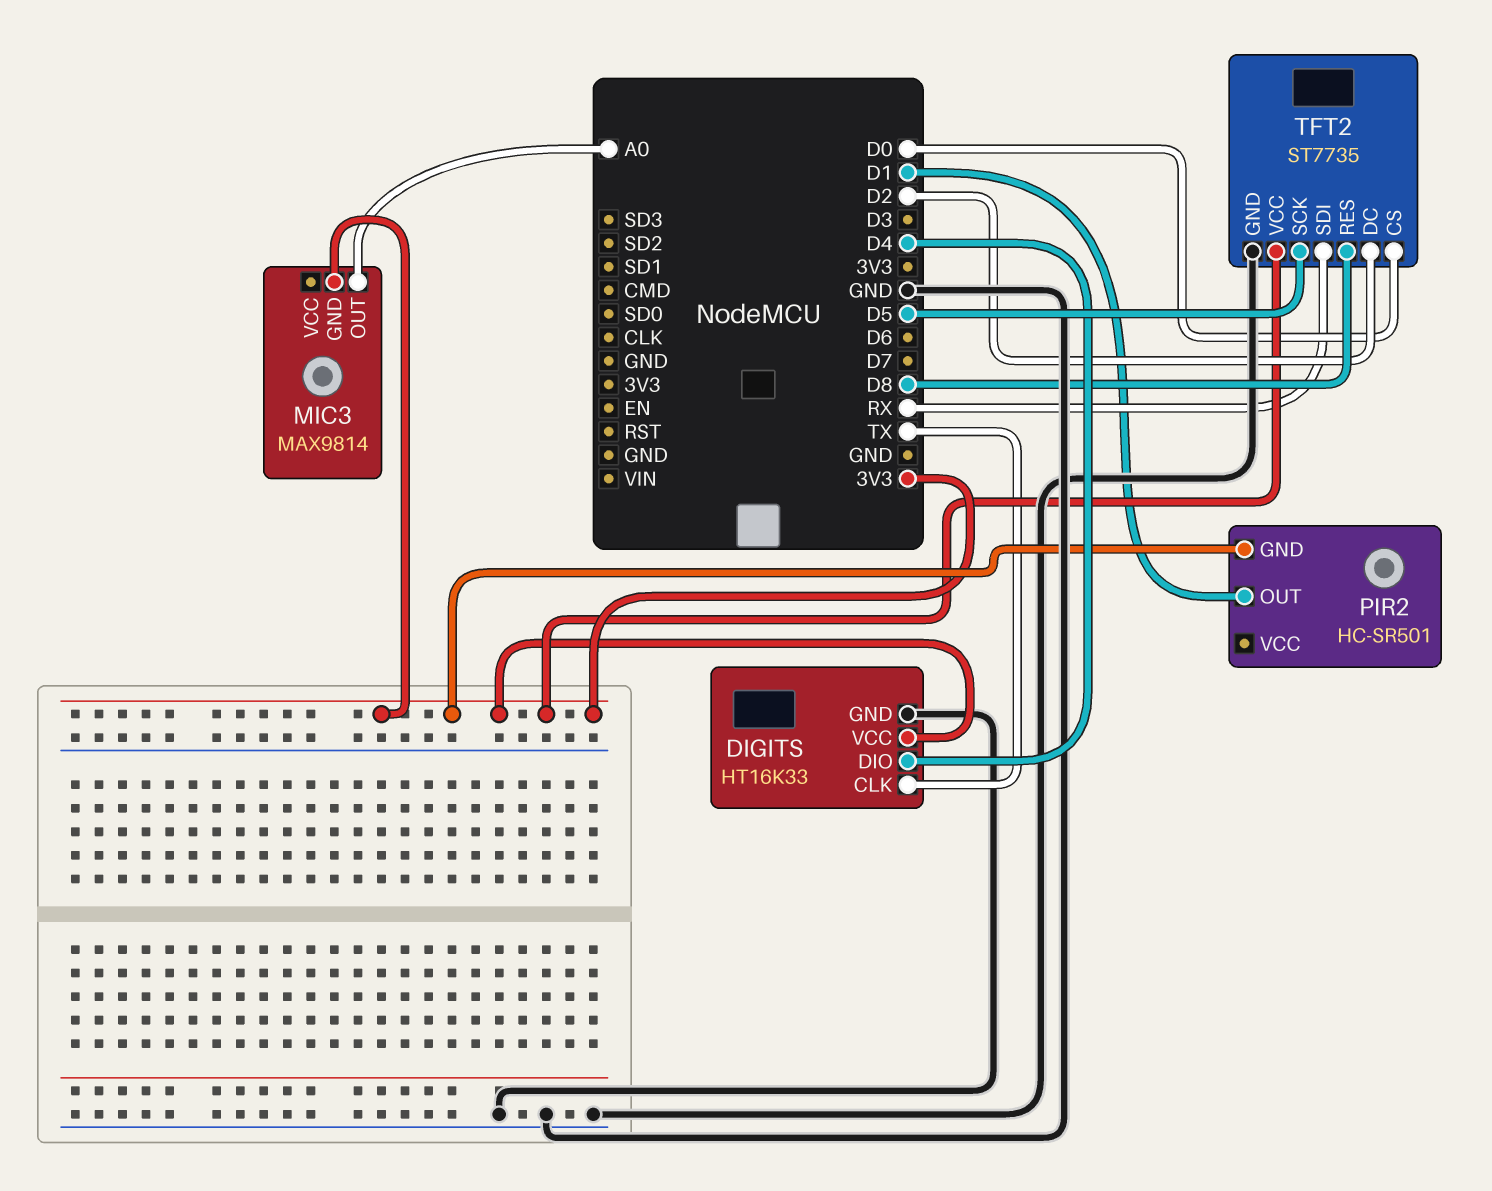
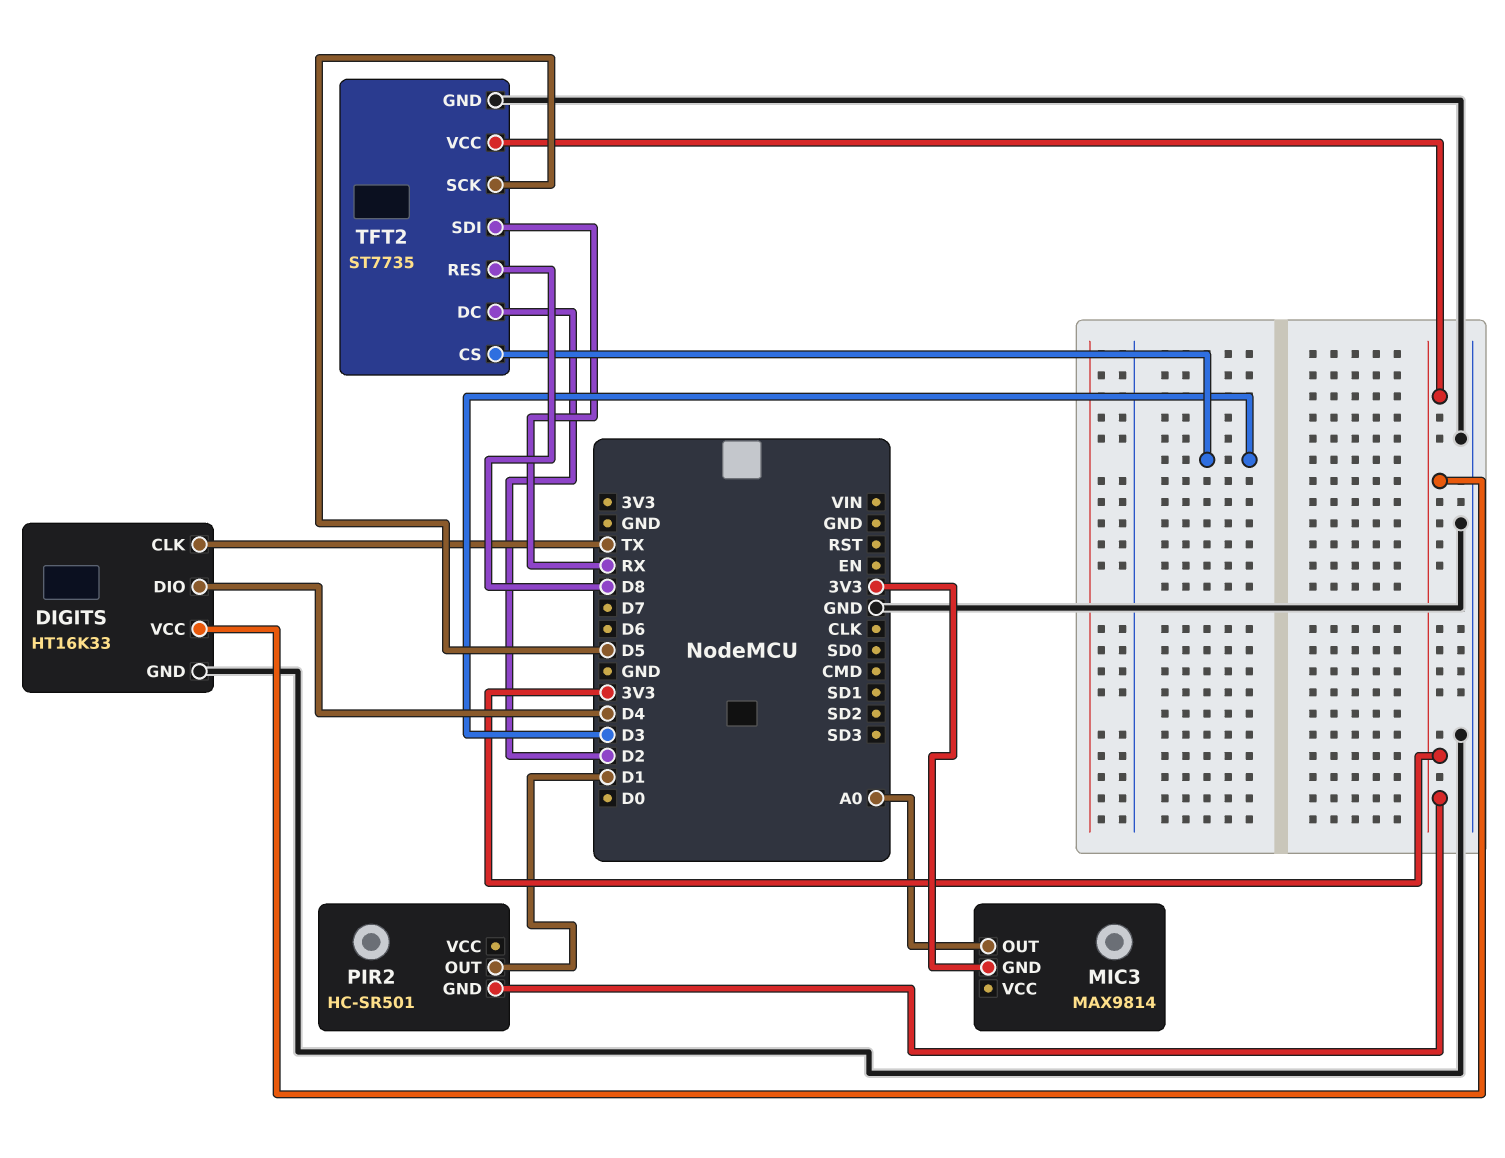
TFT2 pin CS: D0 -> D3

